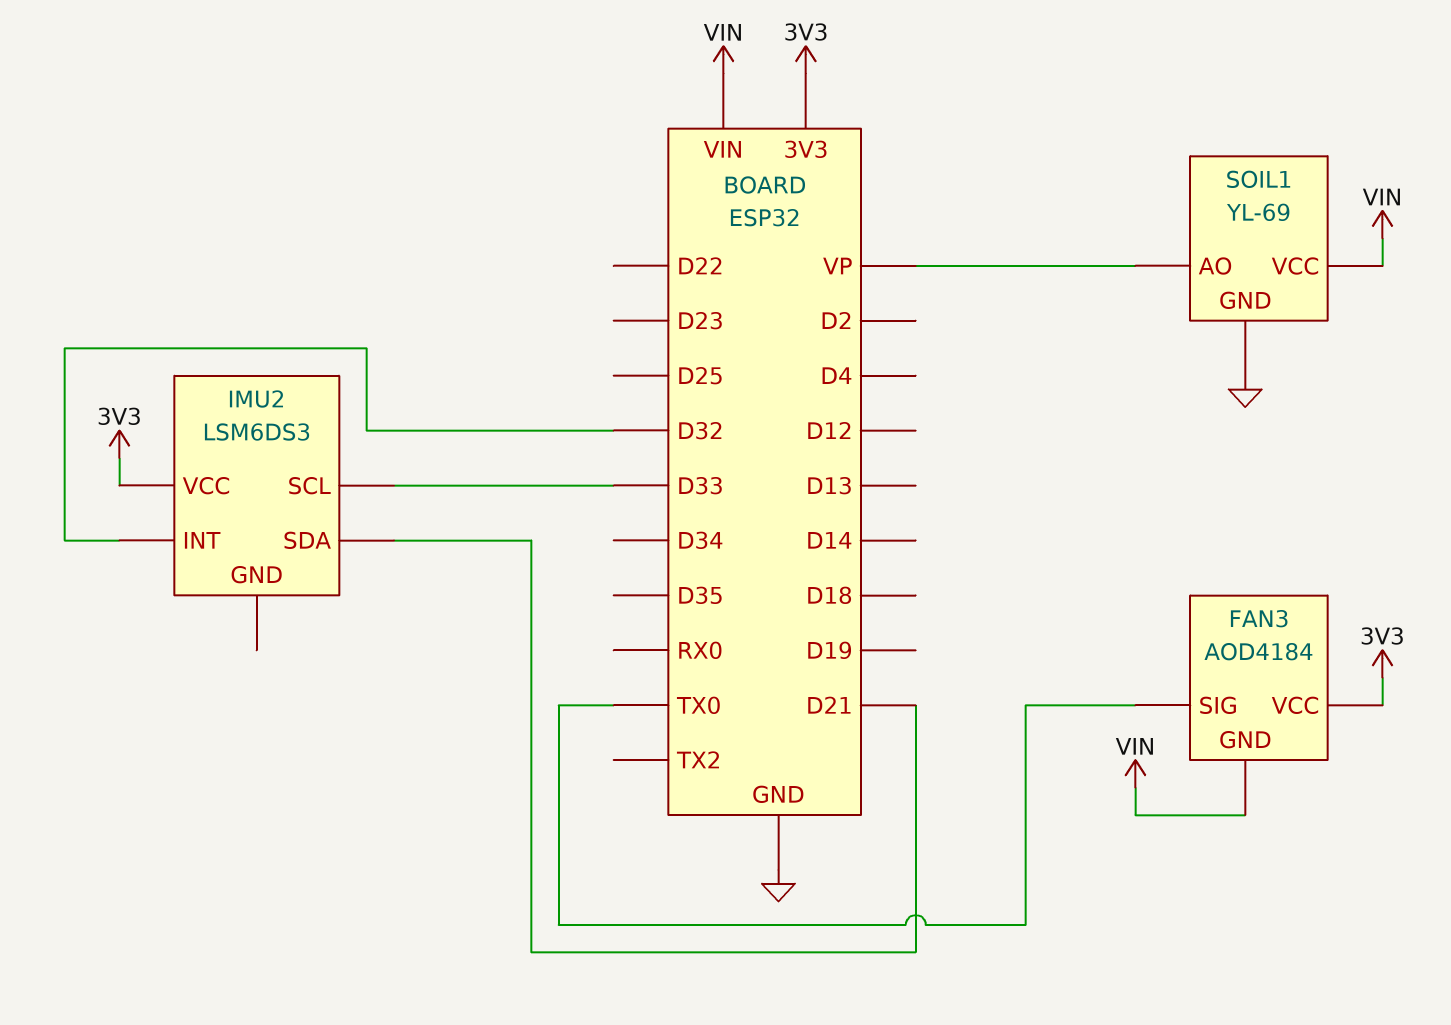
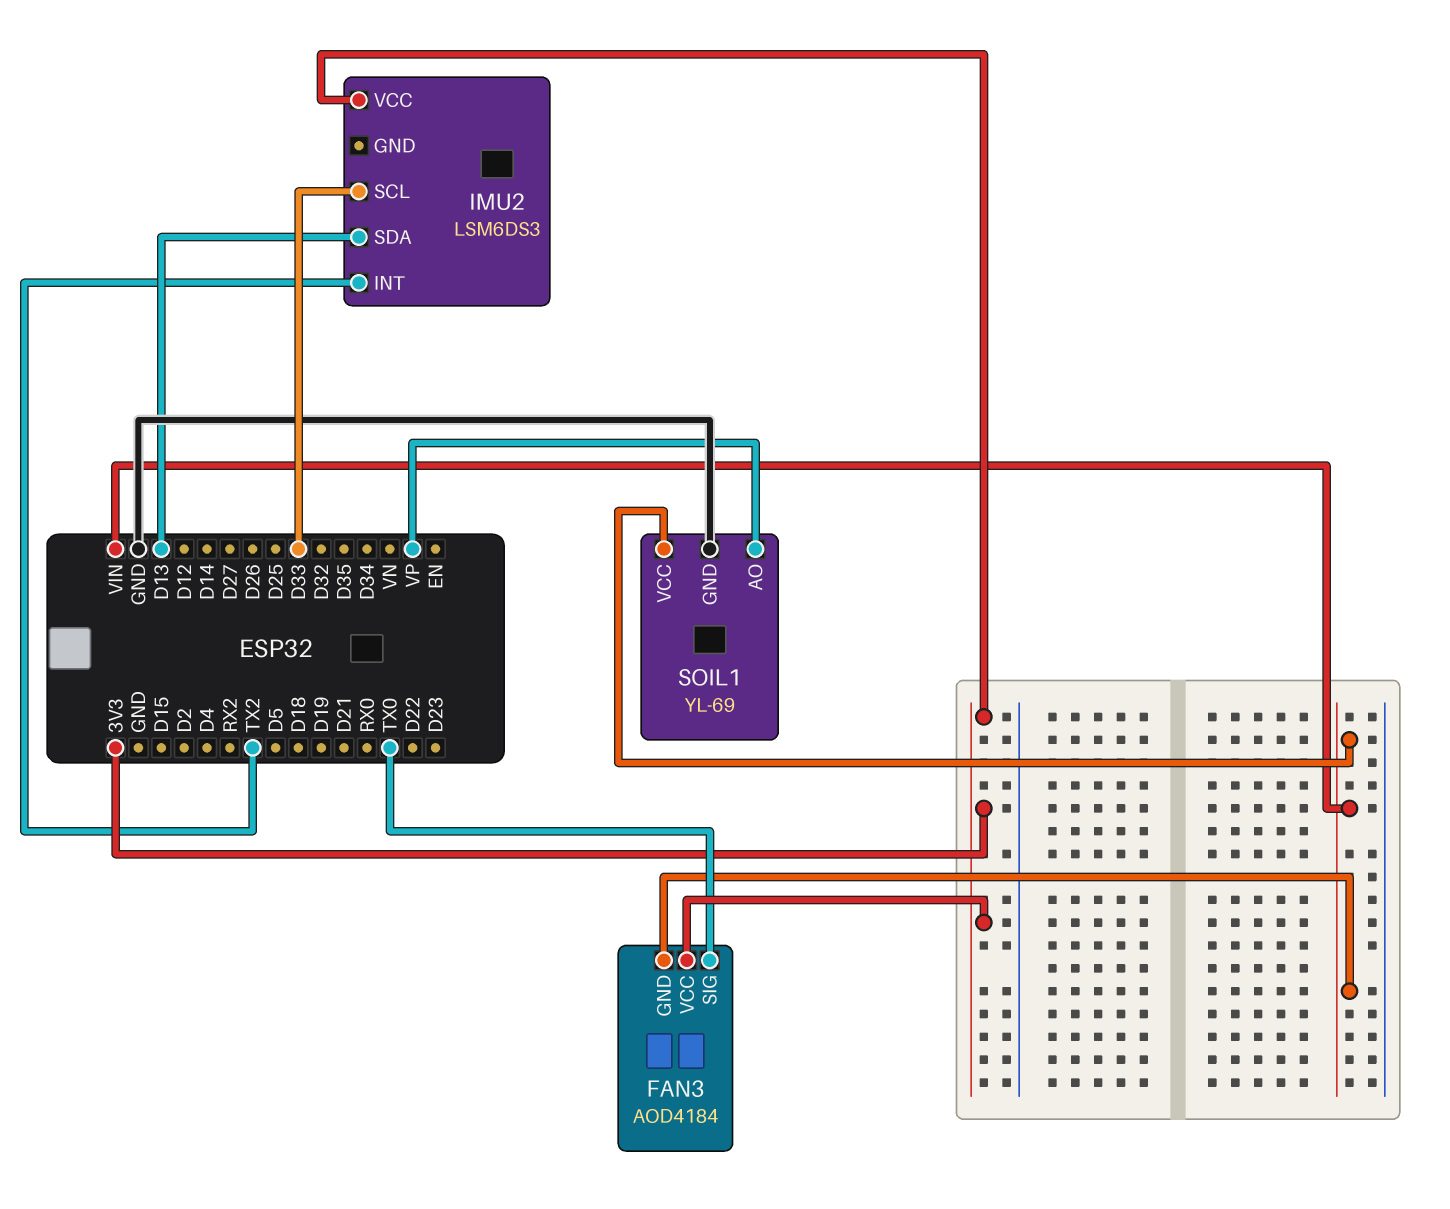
IMU2 pin INT: D32 -> TX2
IMU2 pin SDA: D21 -> D13

